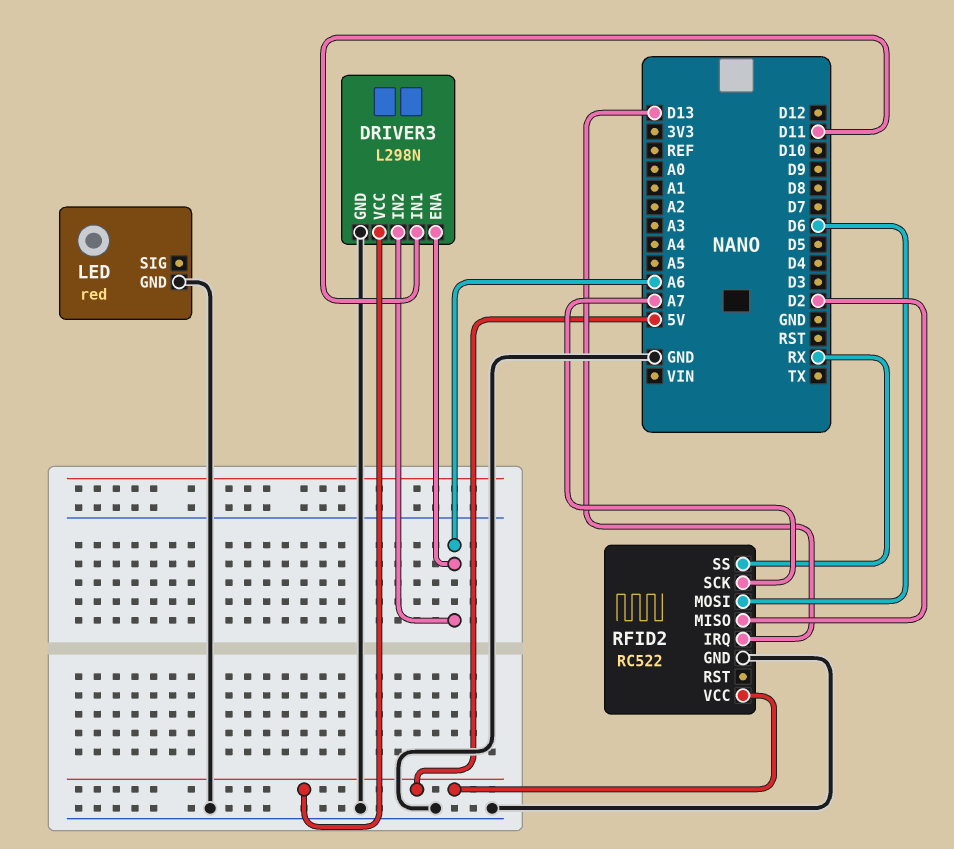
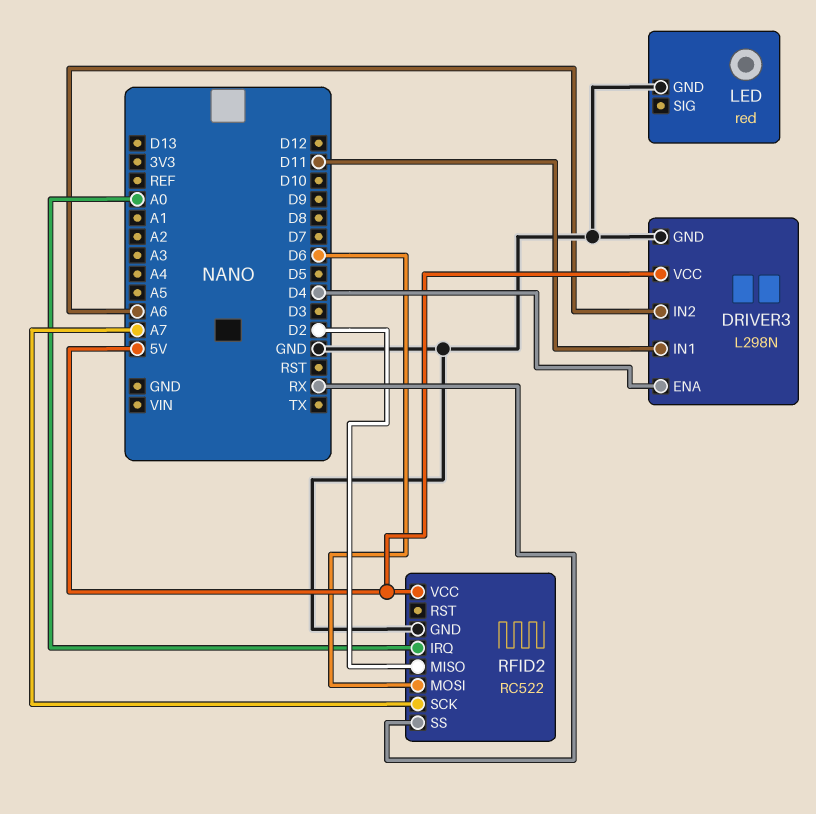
DRIVER3 pin ENA: A6 -> D4
RFID2 pin IRQ: D13 -> A0

